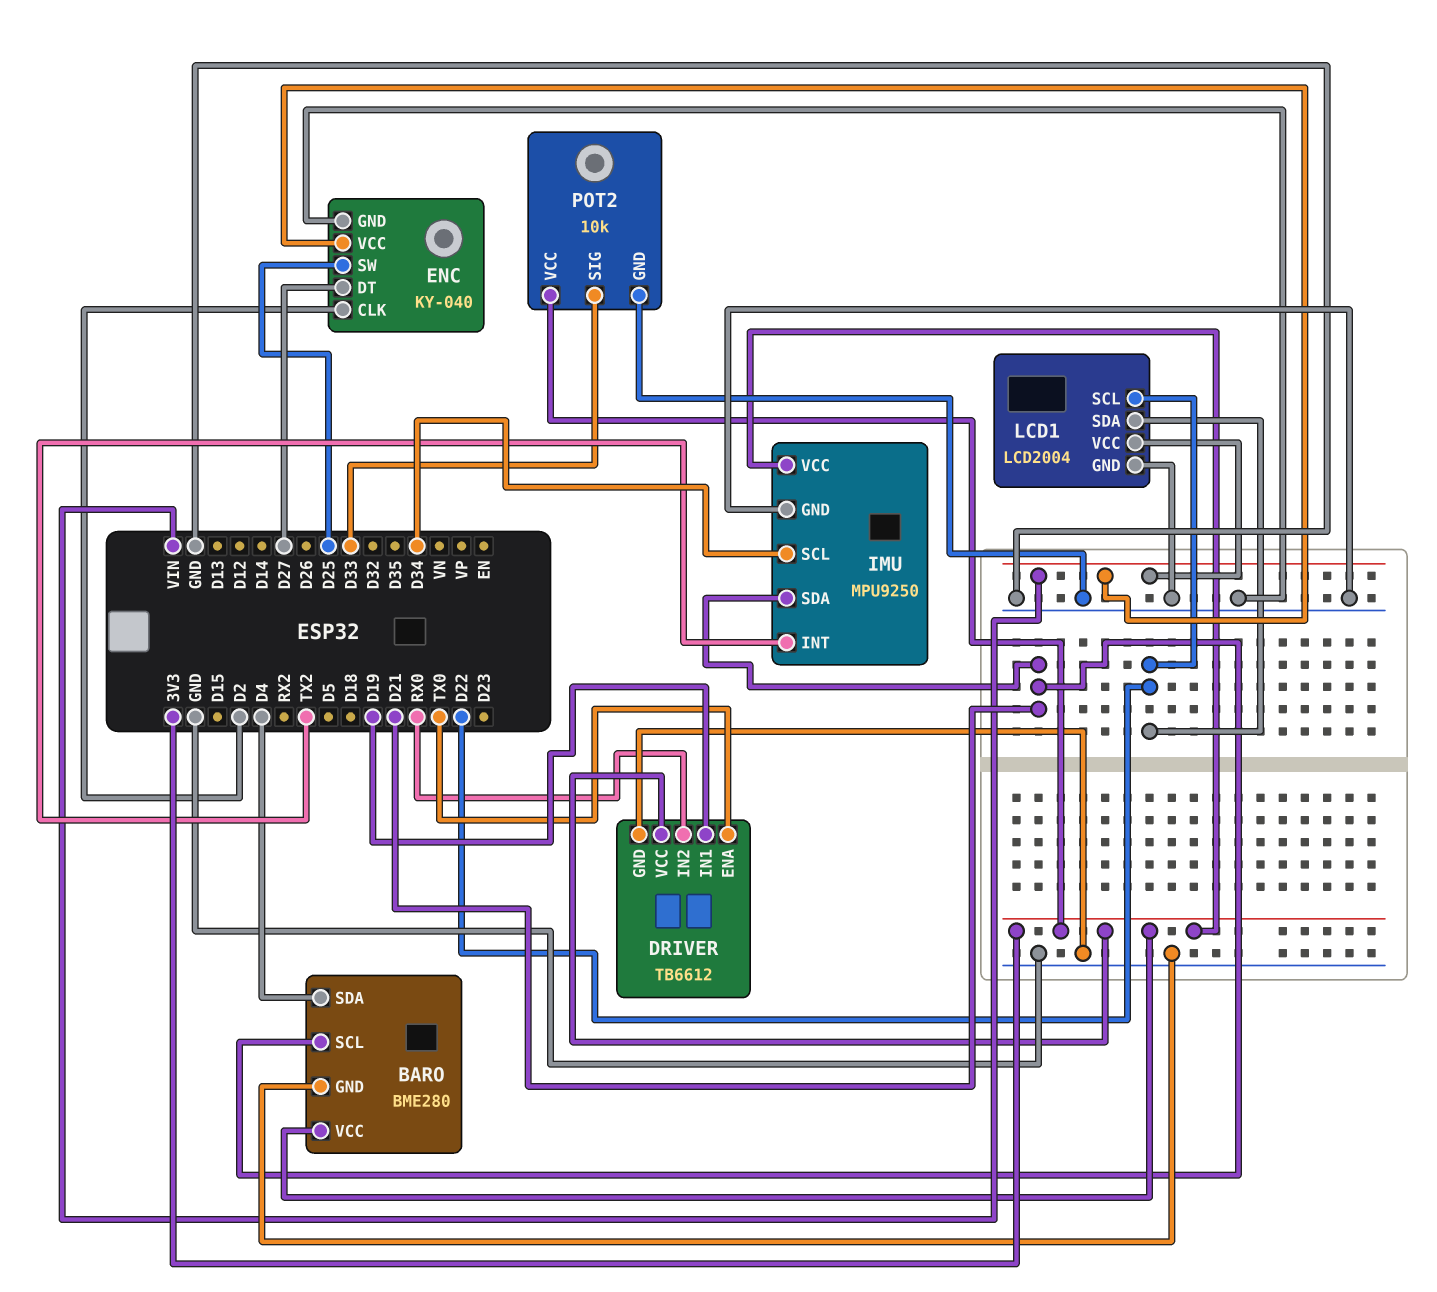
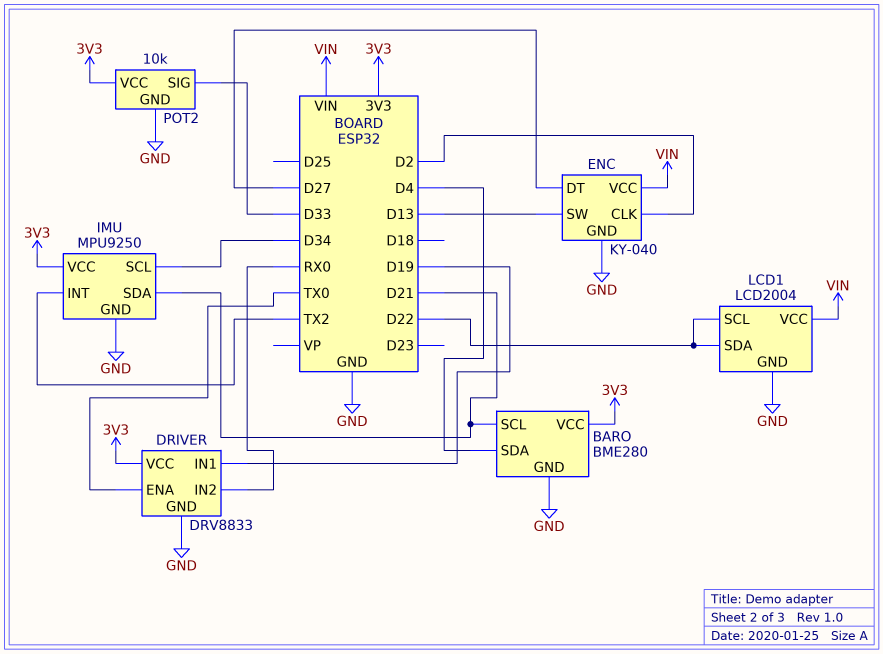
DRIVER: TB6612 -> DRV8833
ENC pin SW: D25 -> D13

